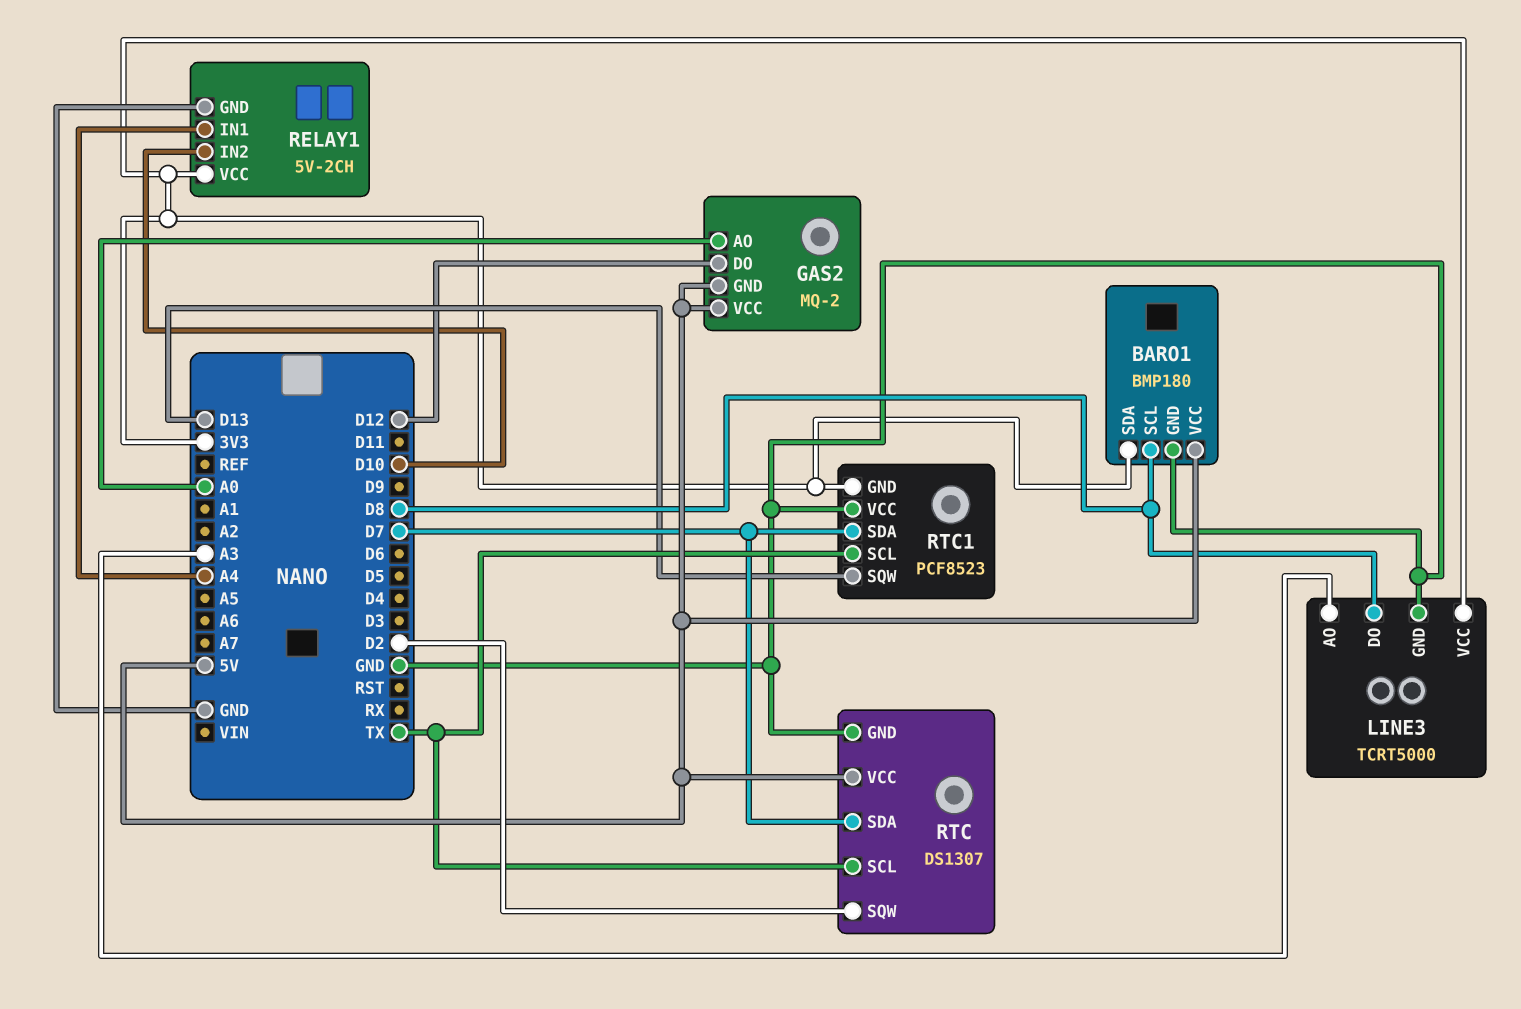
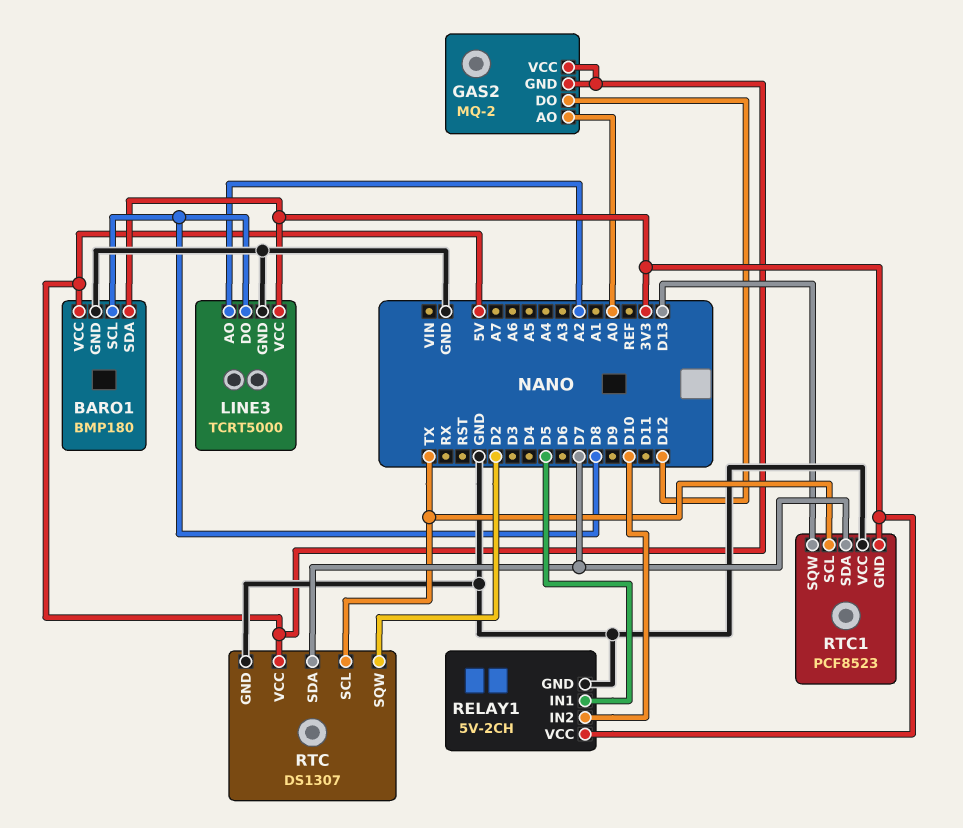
LINE3 pin AO: A3 -> A2
RELAY1 pin IN1: A4 -> D5

